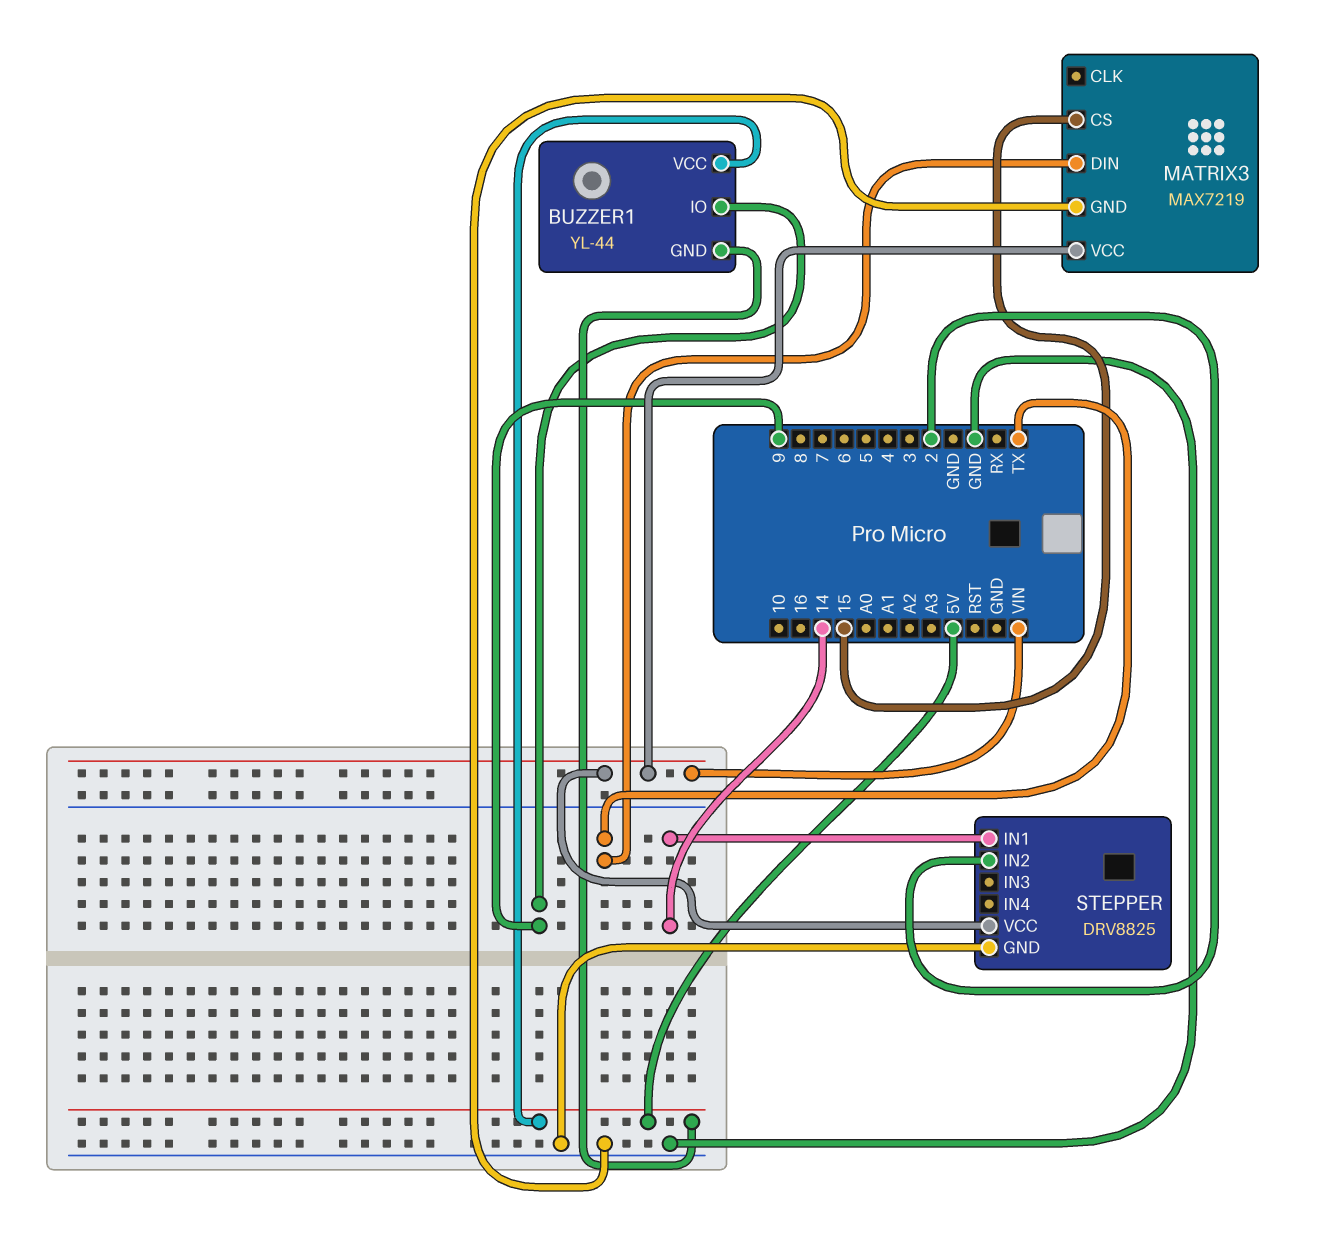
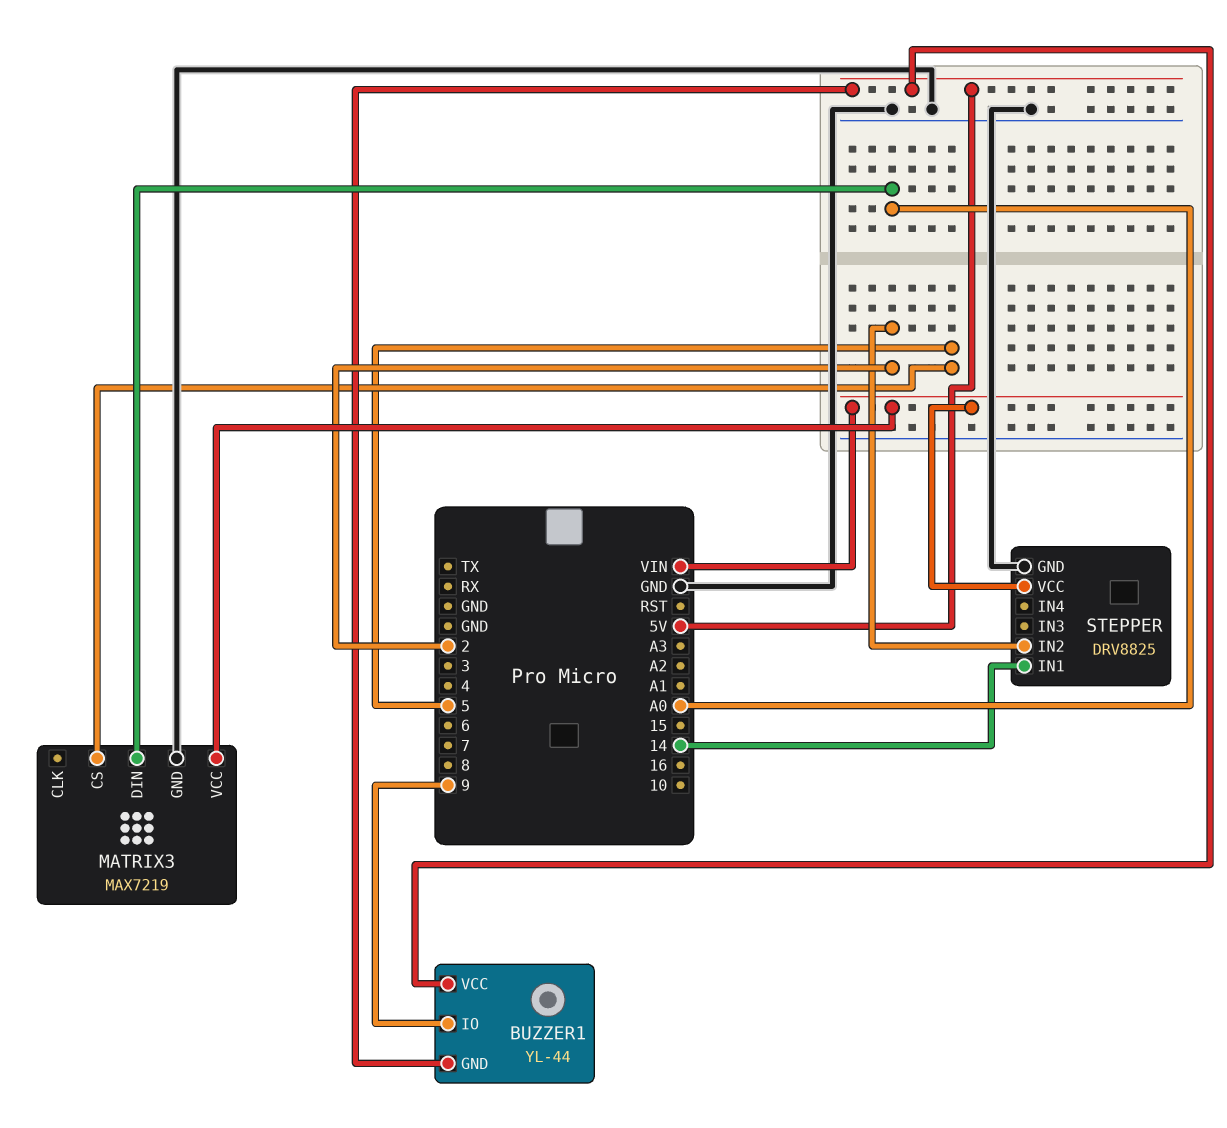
MATRIX3 pin CS: 15 -> 5
MATRIX3 pin DIN: TX -> A0

